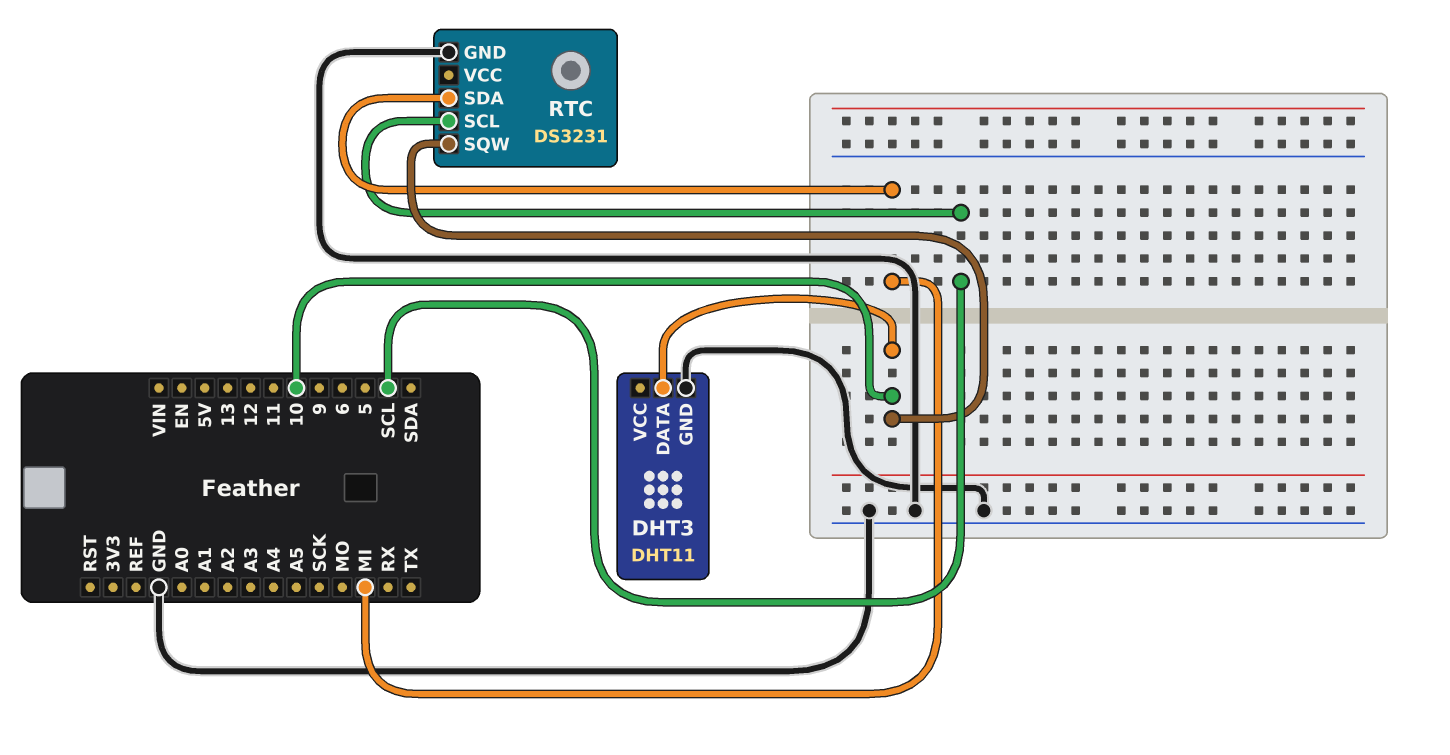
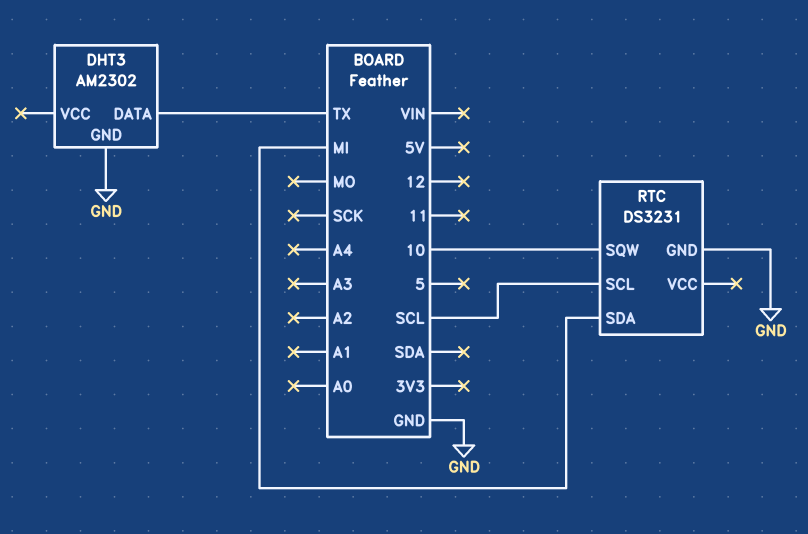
DHT3: DHT11 -> AM2302
DHT3 pin DATA: 10 -> TX

